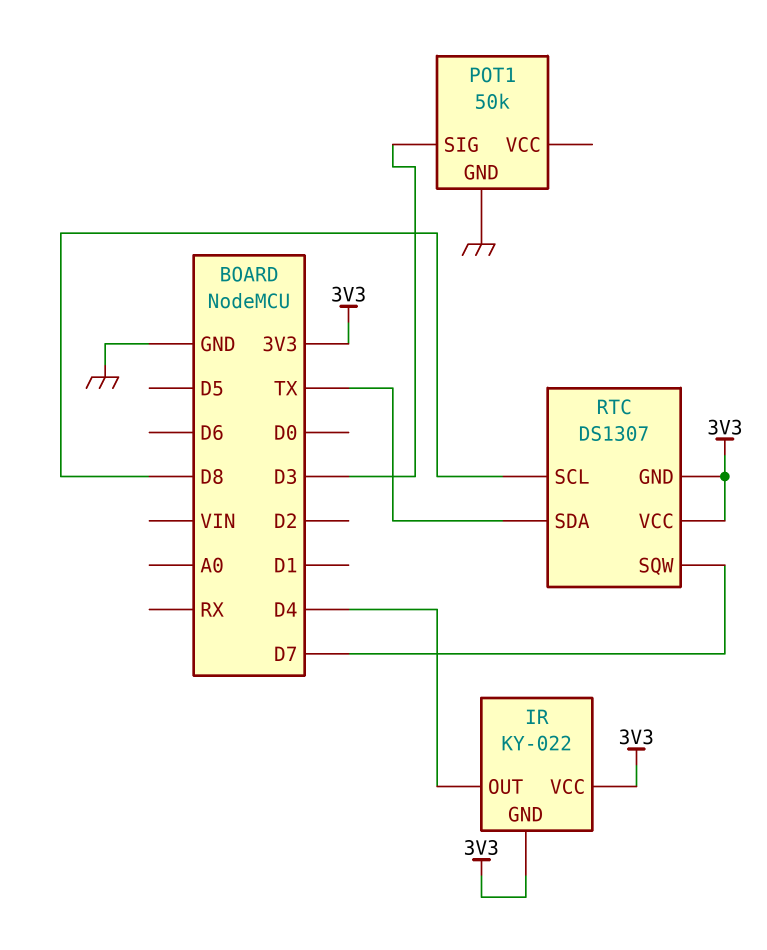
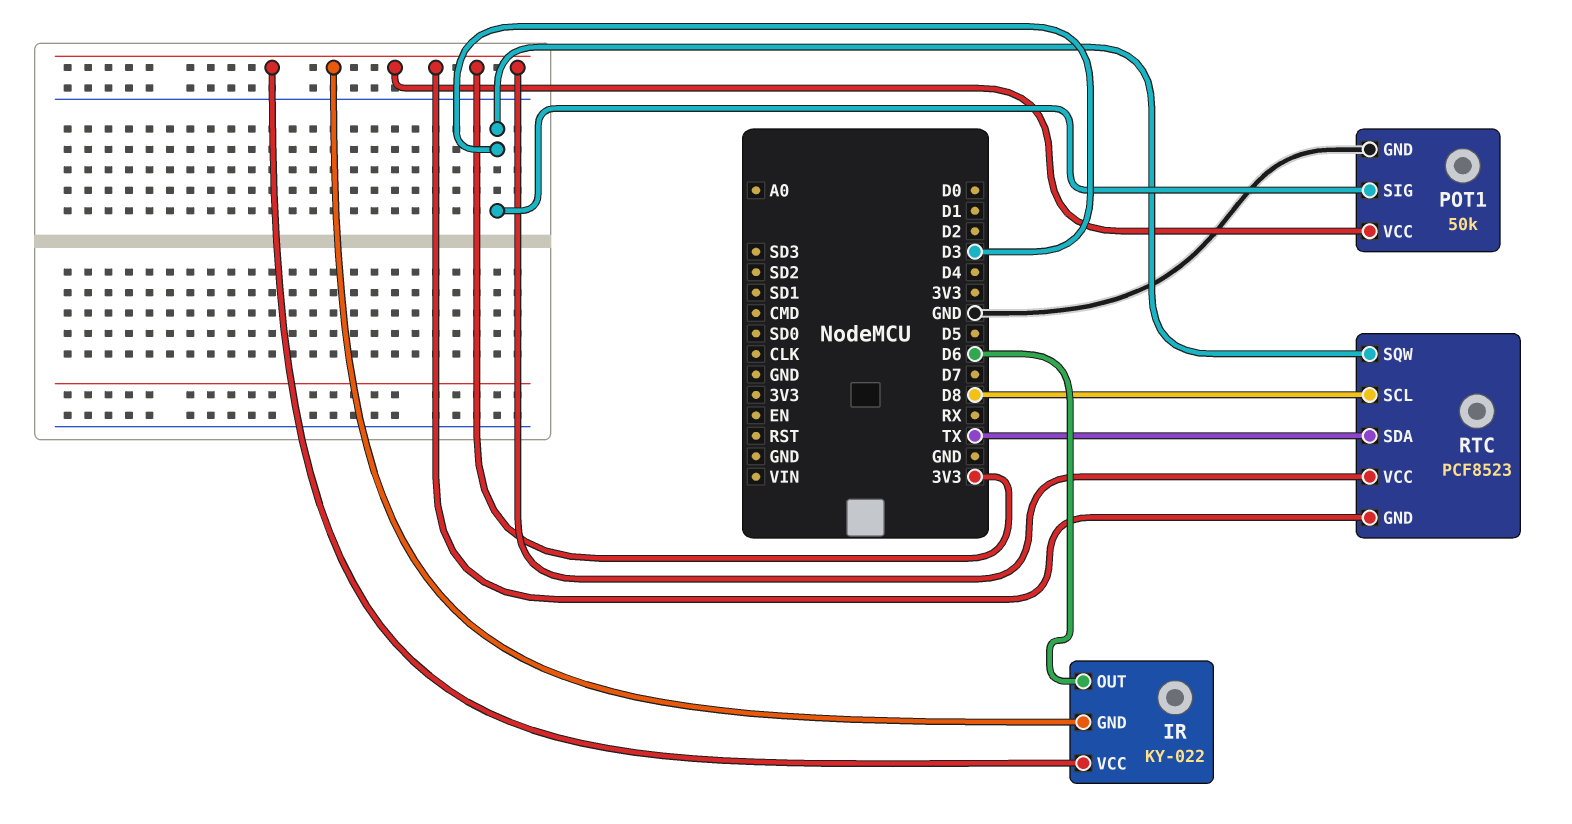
IR pin OUT: D4 -> D6
POT1 pin VCC: none -> 3V3
RTC: DS1307 -> PCF8523
RTC pin SQW: D7 -> D3

